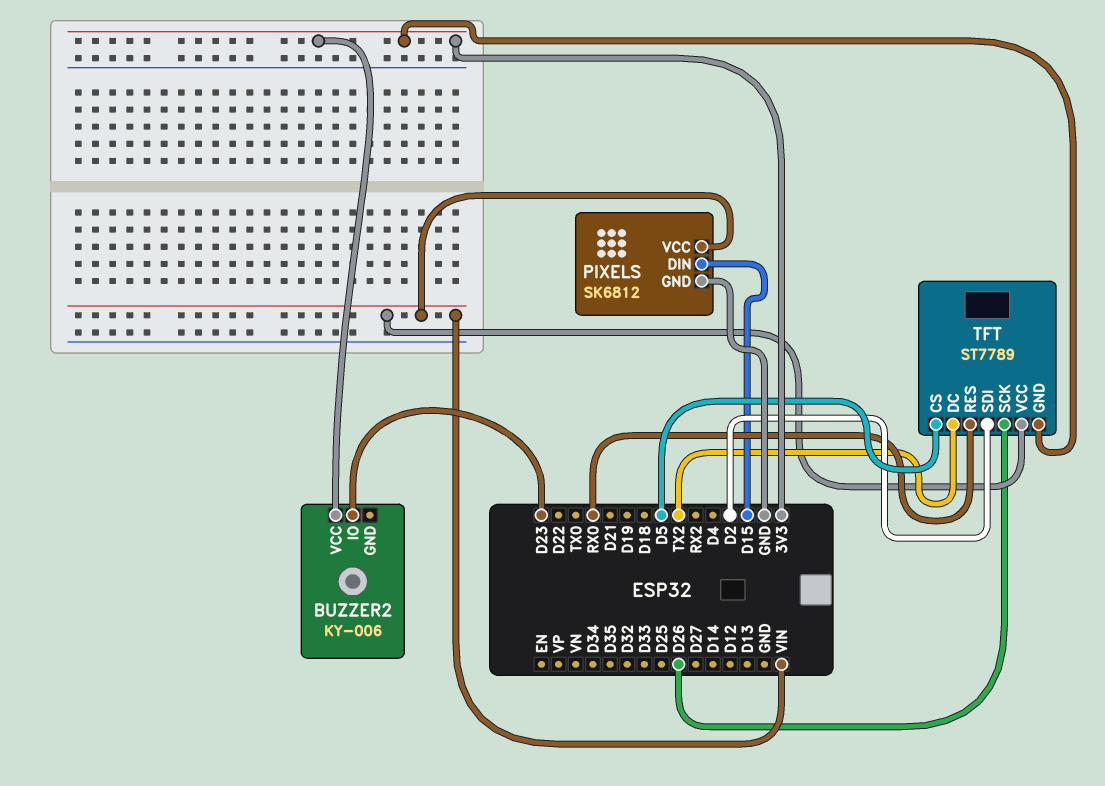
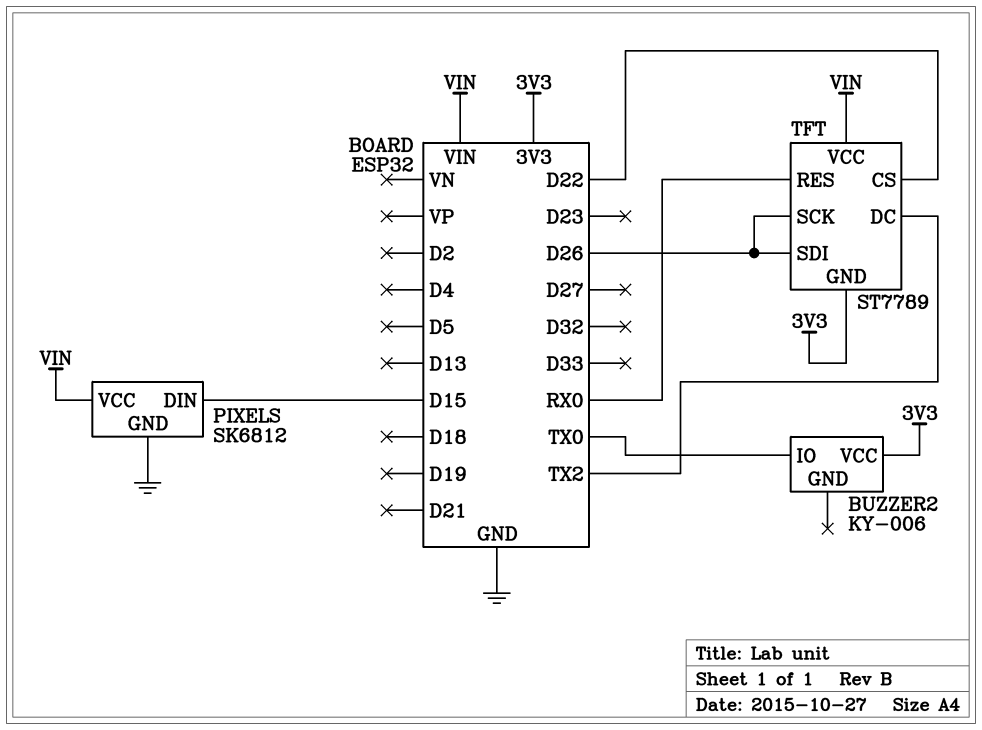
BUZZER2 pin IO: D23 -> TX0
TFT pin CS: D5 -> D22
TFT pin SDI: D2 -> D26

